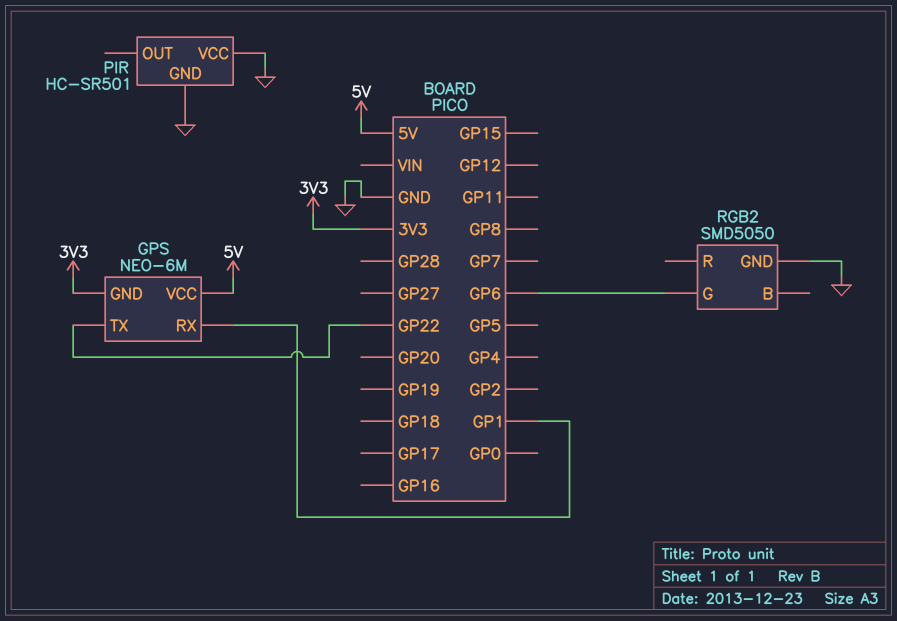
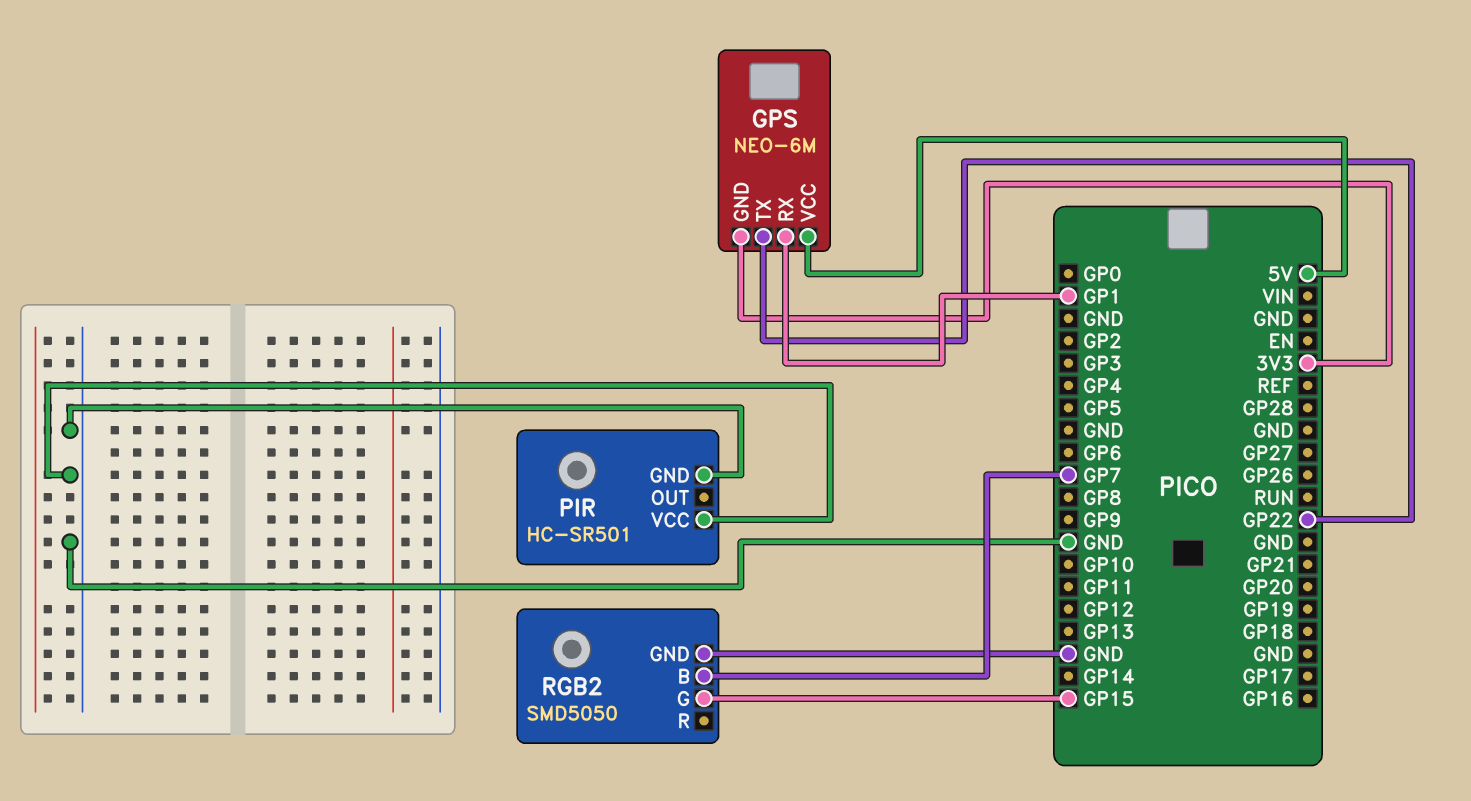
RGB2 pin B: none -> GP7
RGB2 pin G: GP6 -> GP15

